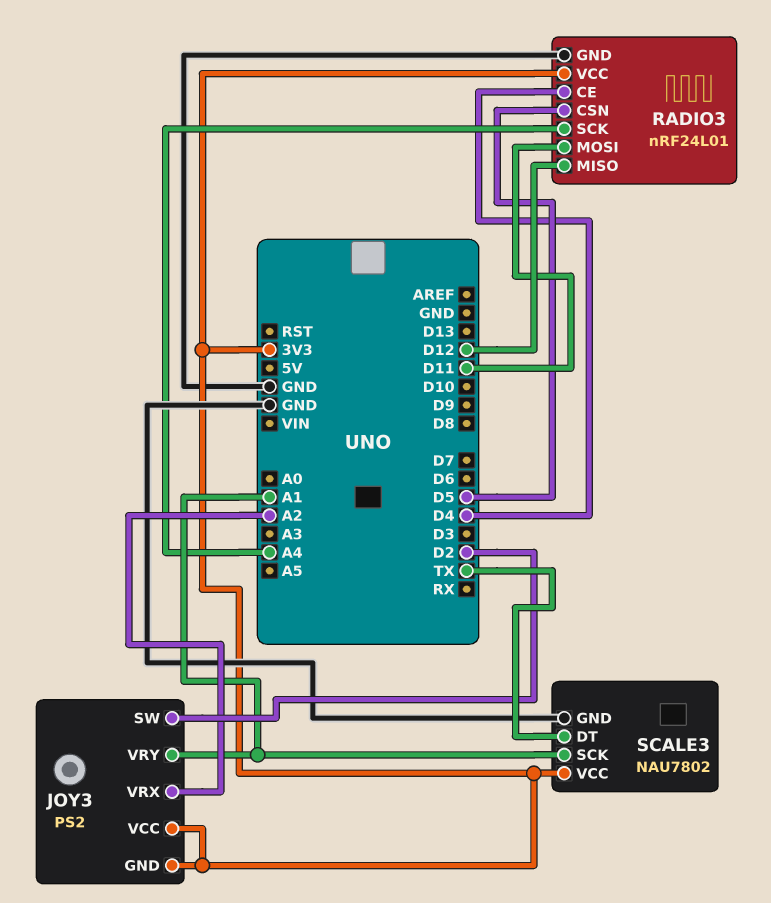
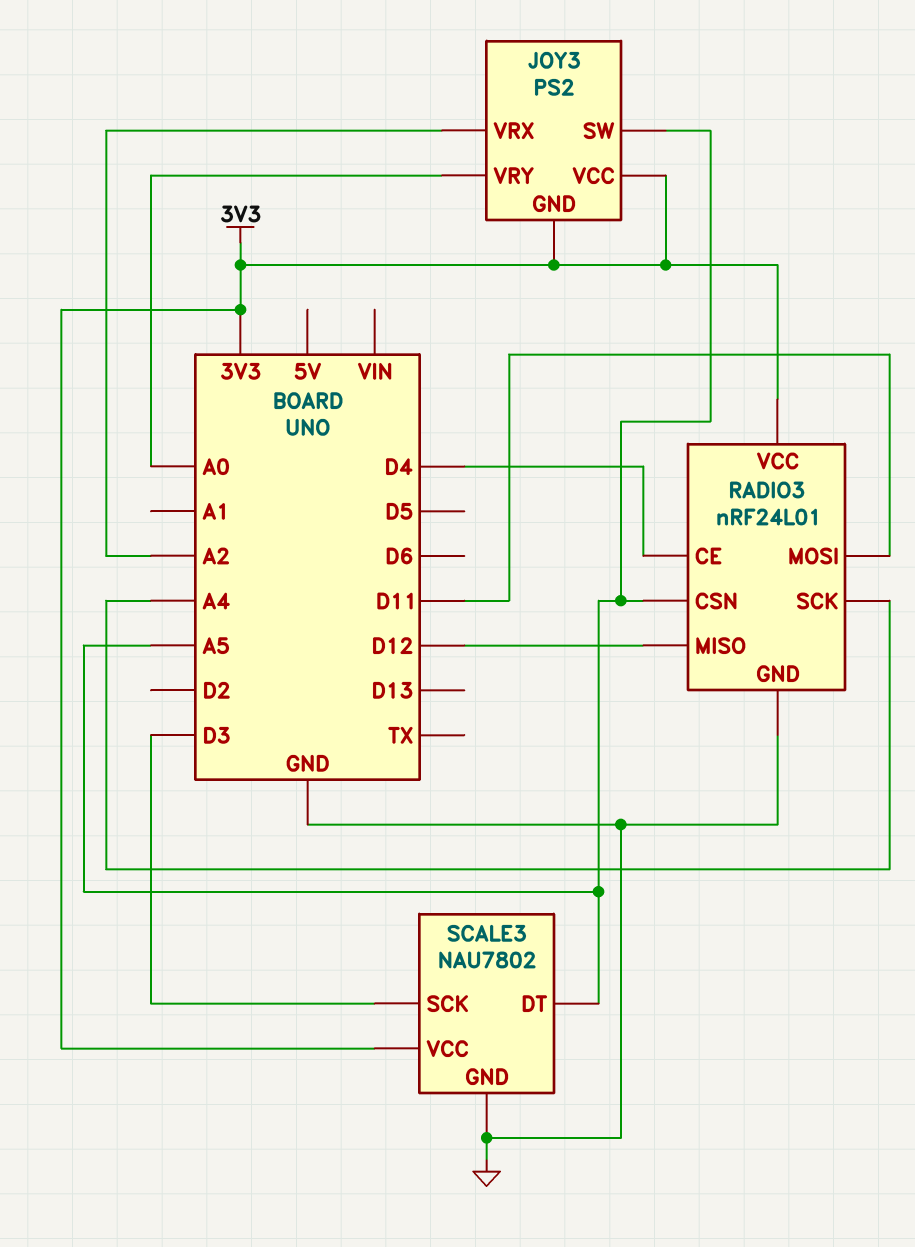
JOY3 pin SW: D2 -> A5
JOY3 pin VRY: A1 -> A0
RADIO3 pin CSN: D5 -> A5
SCALE3 pin DT: TX -> A5
SCALE3 pin SCK: A1 -> D3

